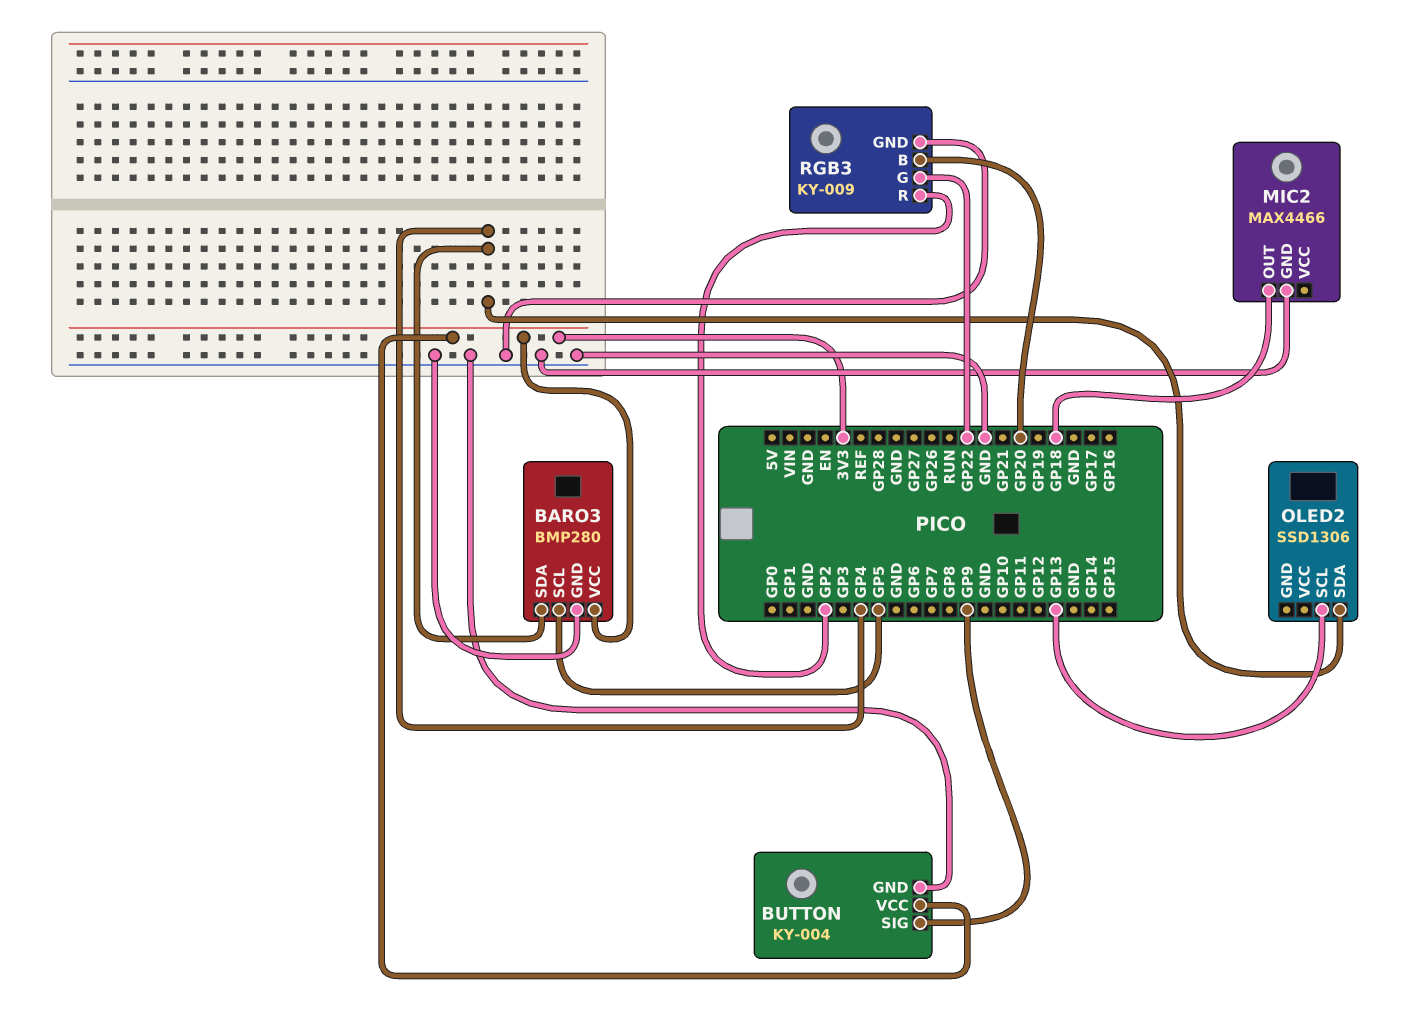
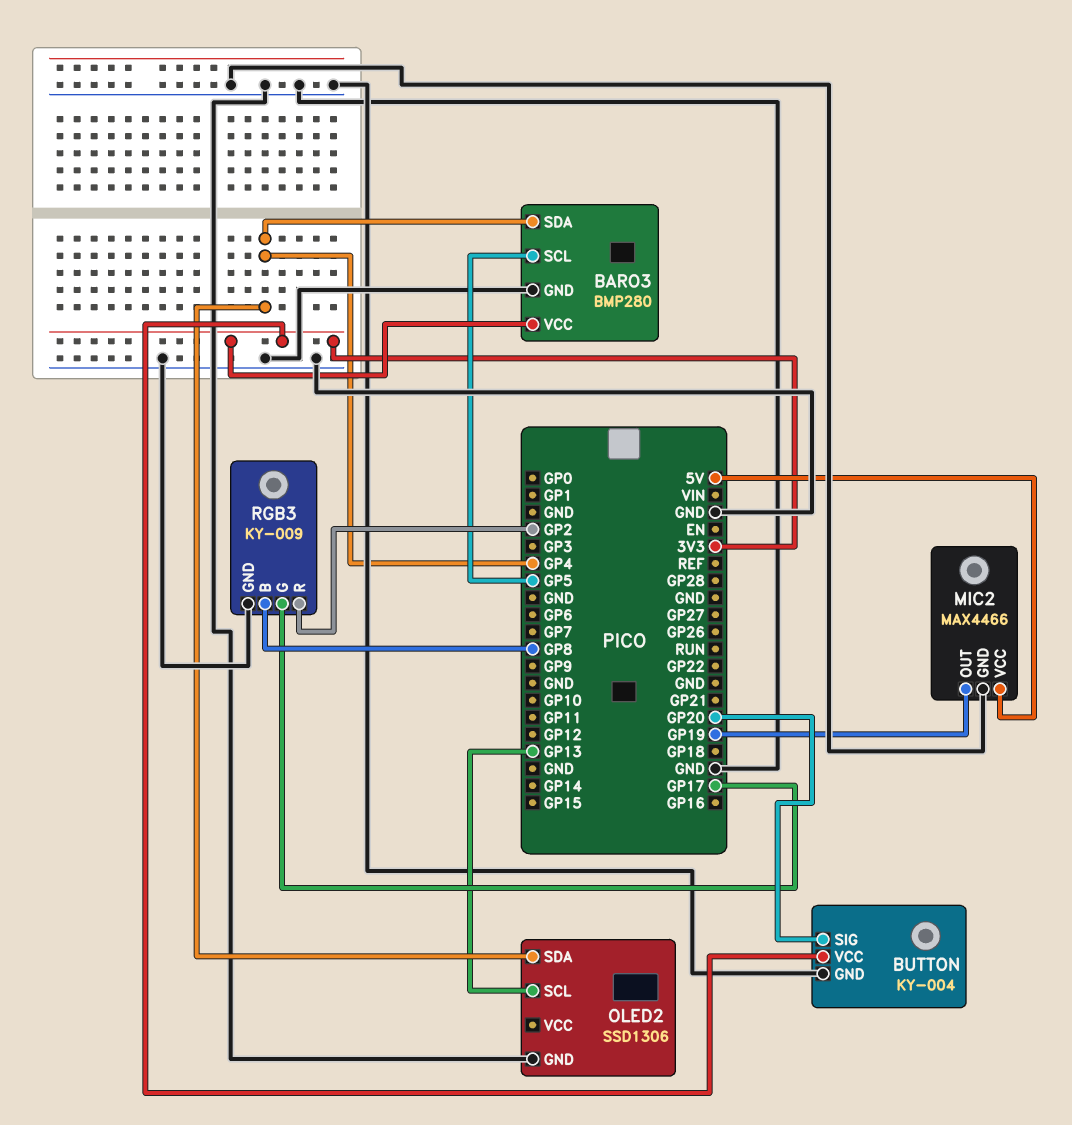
BUTTON pin SIG: GP9 -> GP20
MIC2 pin OUT: GP18 -> GP19
MIC2 pin VCC: none -> 5V
OLED2 pin GND: none -> GND
RGB3 pin B: GP20 -> GP8
RGB3 pin G: GP22 -> GP17

